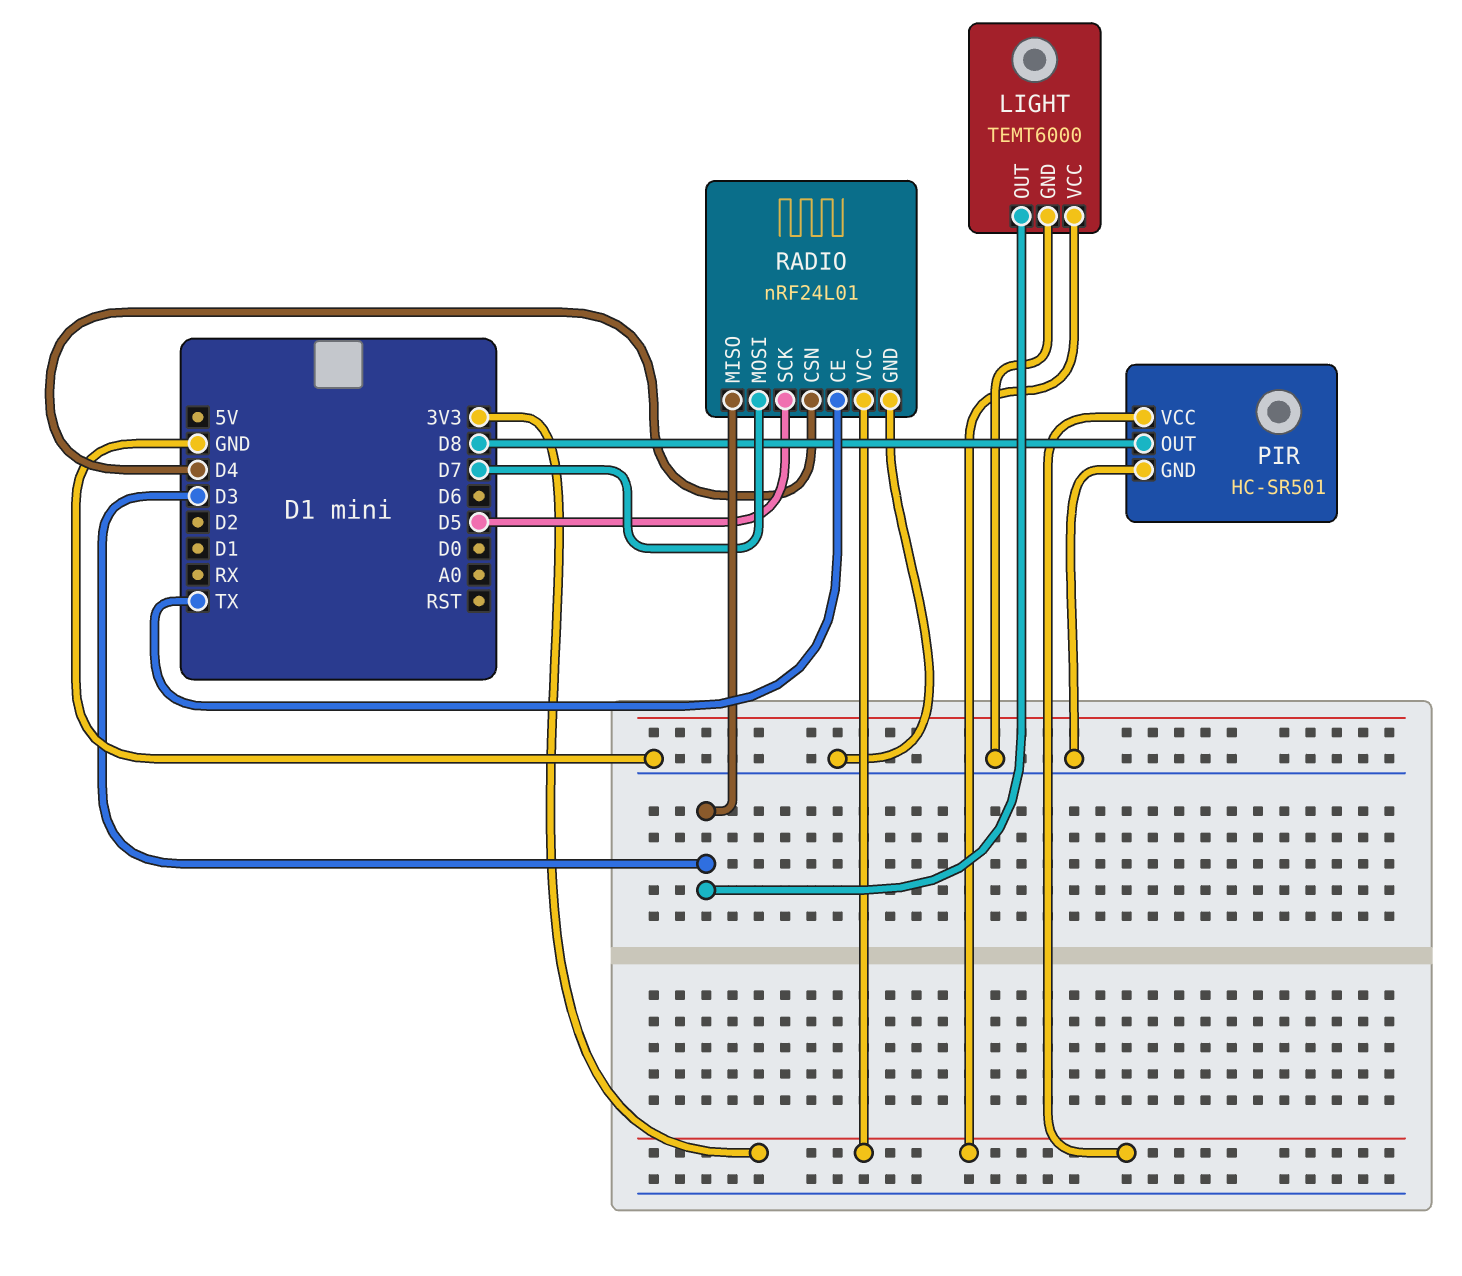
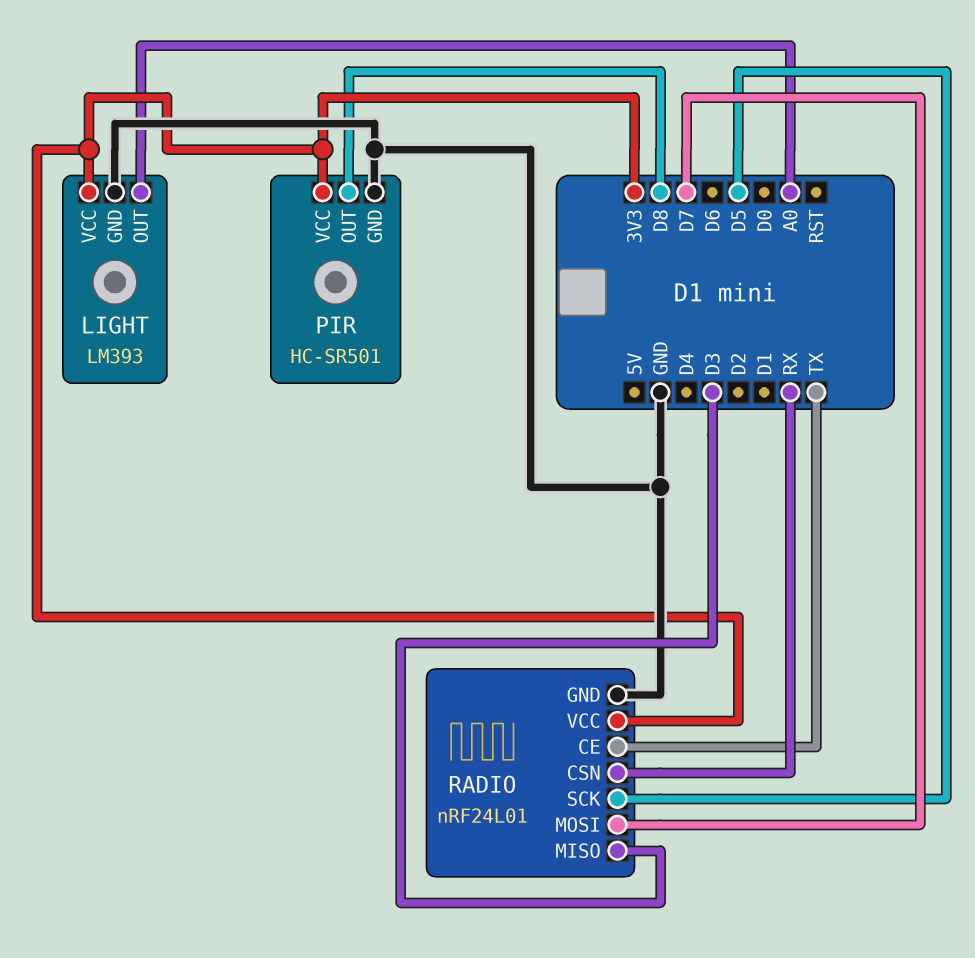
LIGHT: TEMT6000 -> LM393
LIGHT pin OUT: D3 -> A0
RADIO pin CSN: D4 -> RX

